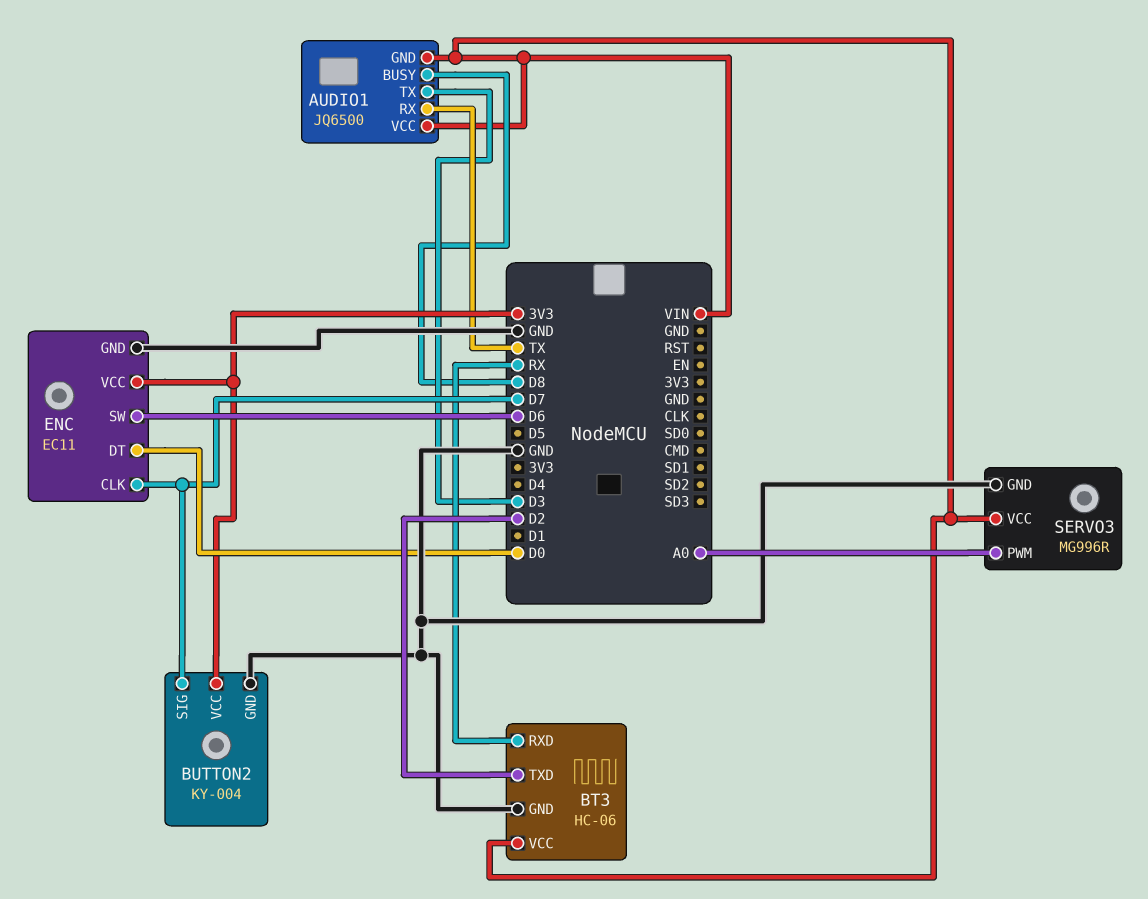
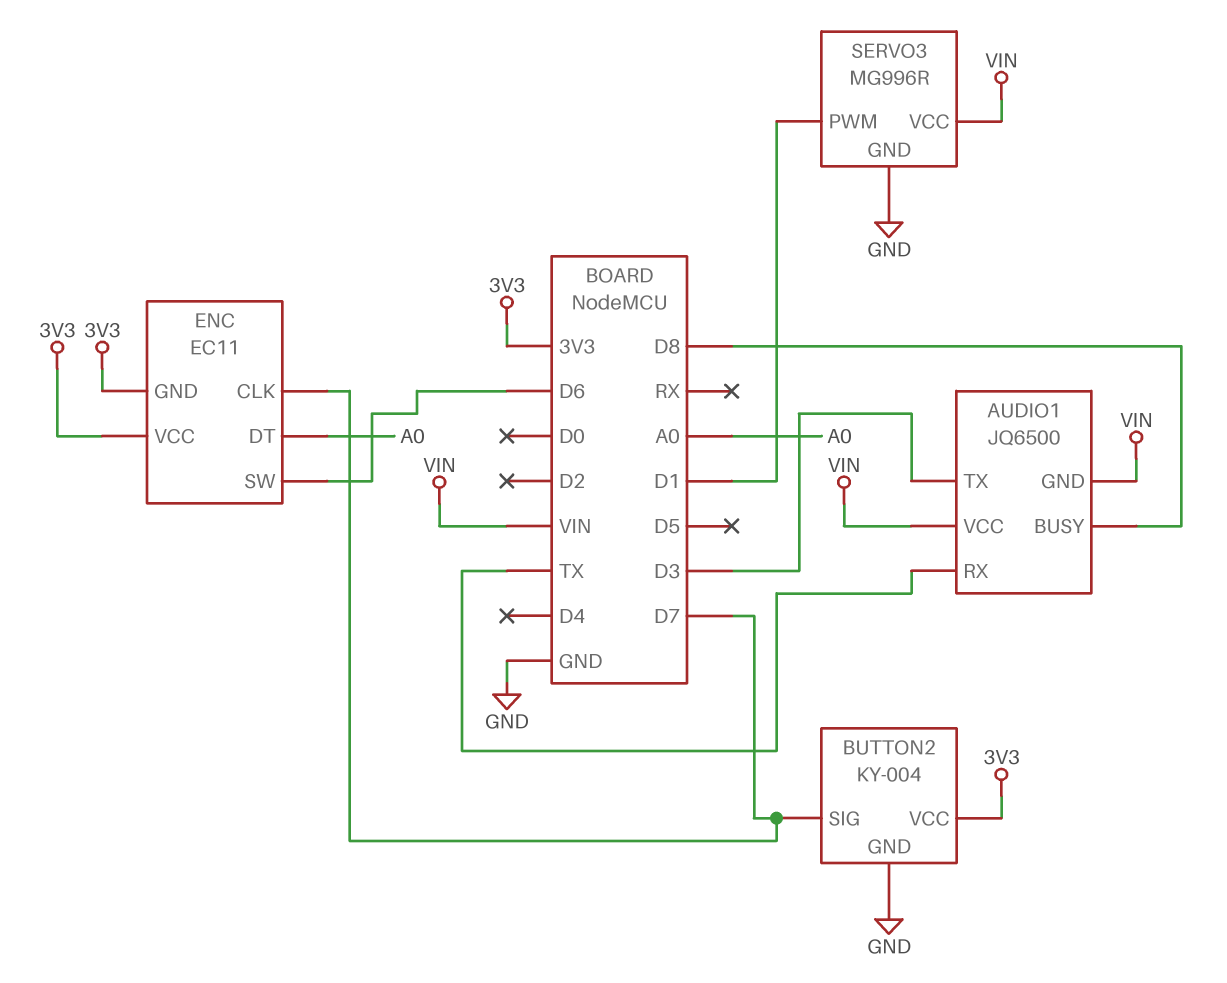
BT3: HC-06 -> none
BT3 pin GND: GND -> none
BT3 pin RXD: RX -> none
BT3 pin TXD: D2 -> none
BT3 pin VCC: VIN -> none
ENC pin DT: D0 -> A0
ENC pin GND: GND -> 3V3
SERVO3 pin PWM: A0 -> D1

